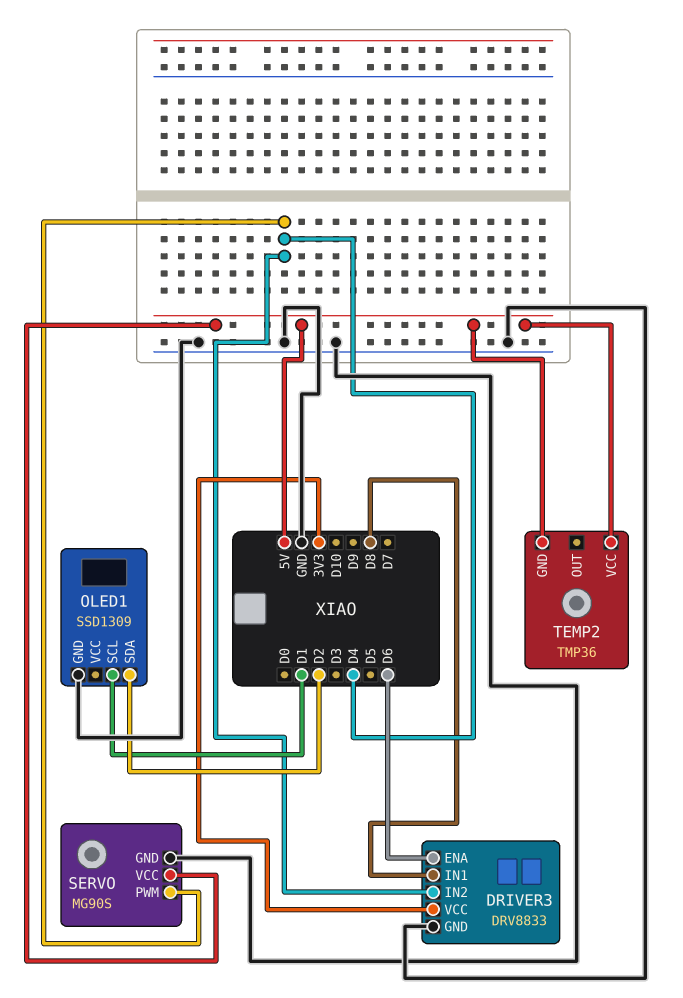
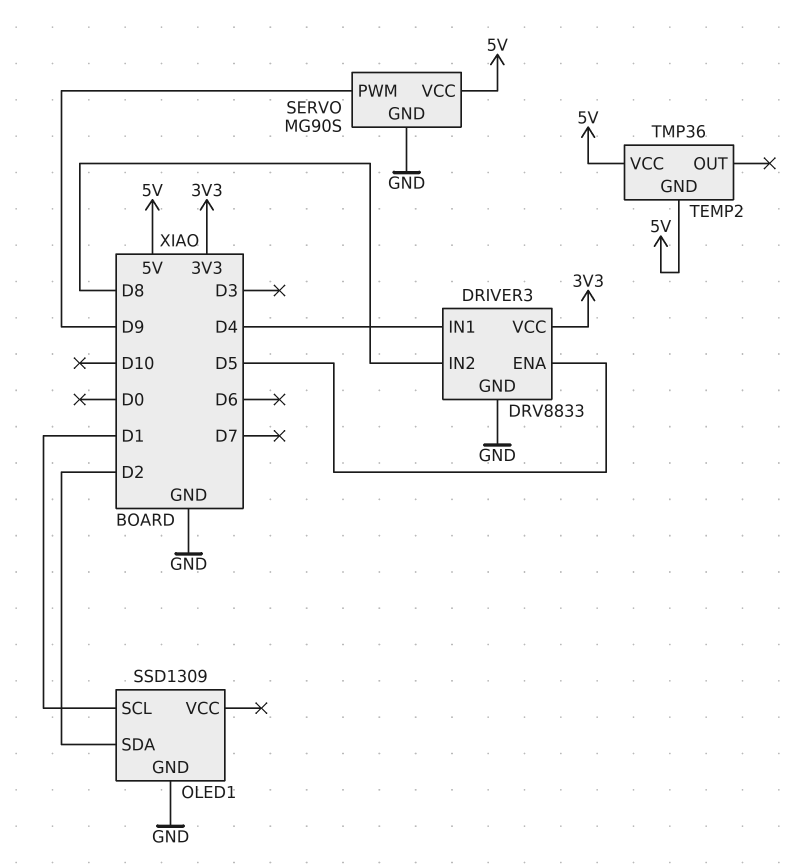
DRIVER3 pin ENA: D6 -> D5
DRIVER3 pin IN1: D8 -> D4
DRIVER3 pin IN2: D4 -> D8
SERVO pin PWM: D4 -> D9

